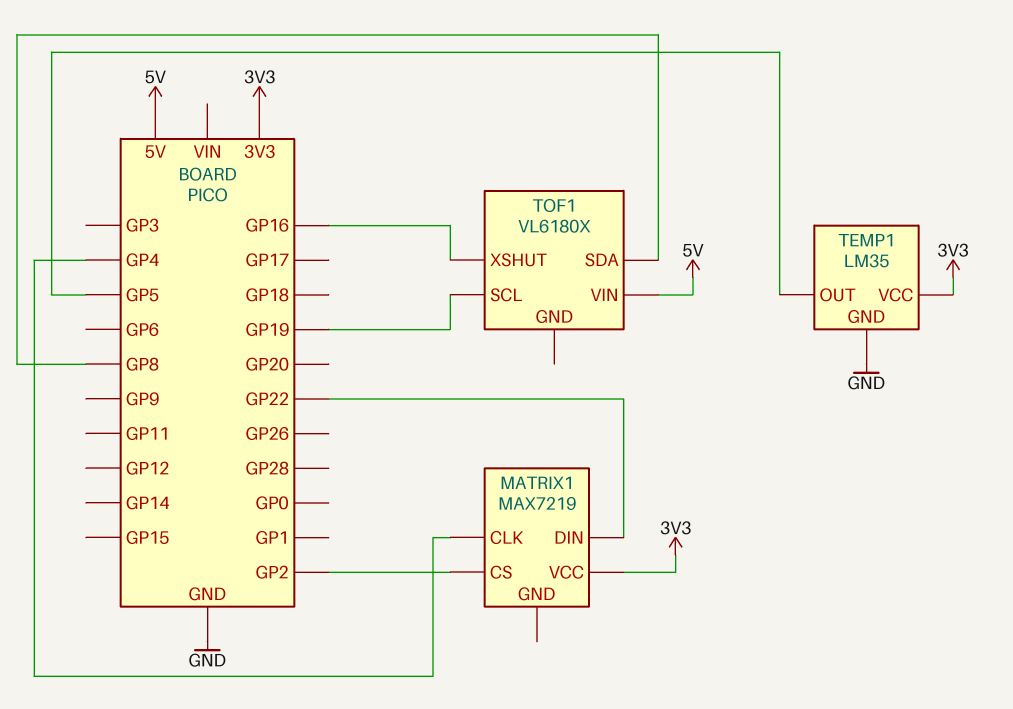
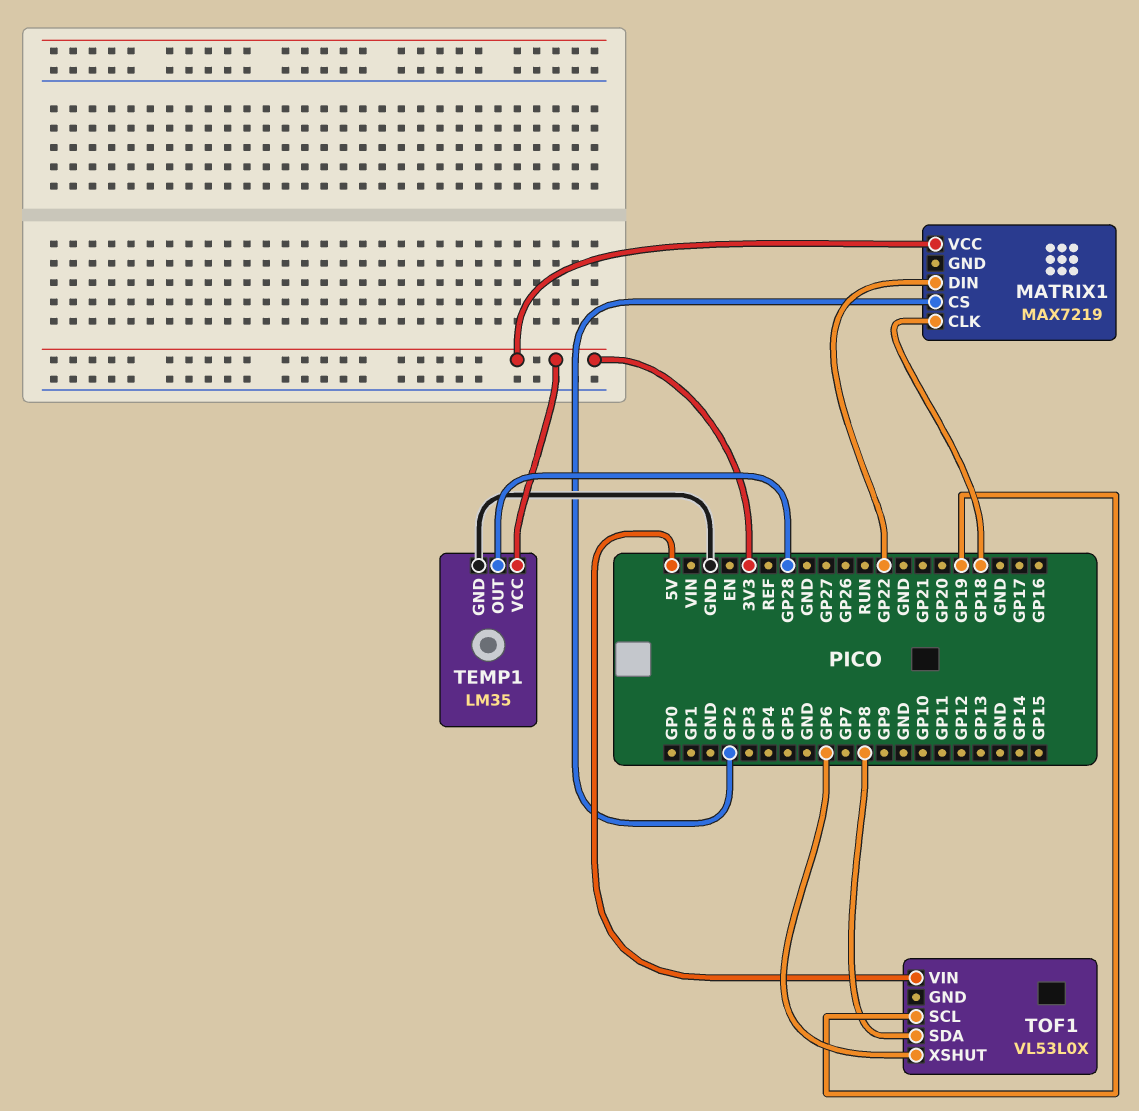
MATRIX1 pin CLK: GP4 -> GP18
TEMP1 pin OUT: GP5 -> GP28
TOF1: VL6180X -> VL53L0X
TOF1 pin XSHUT: GP16 -> GP6

